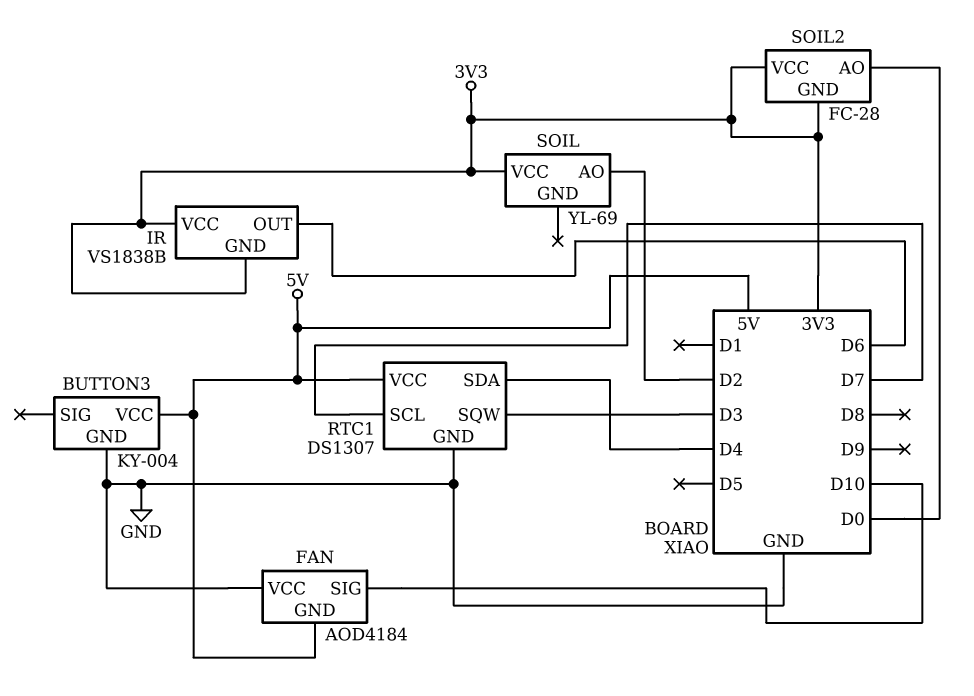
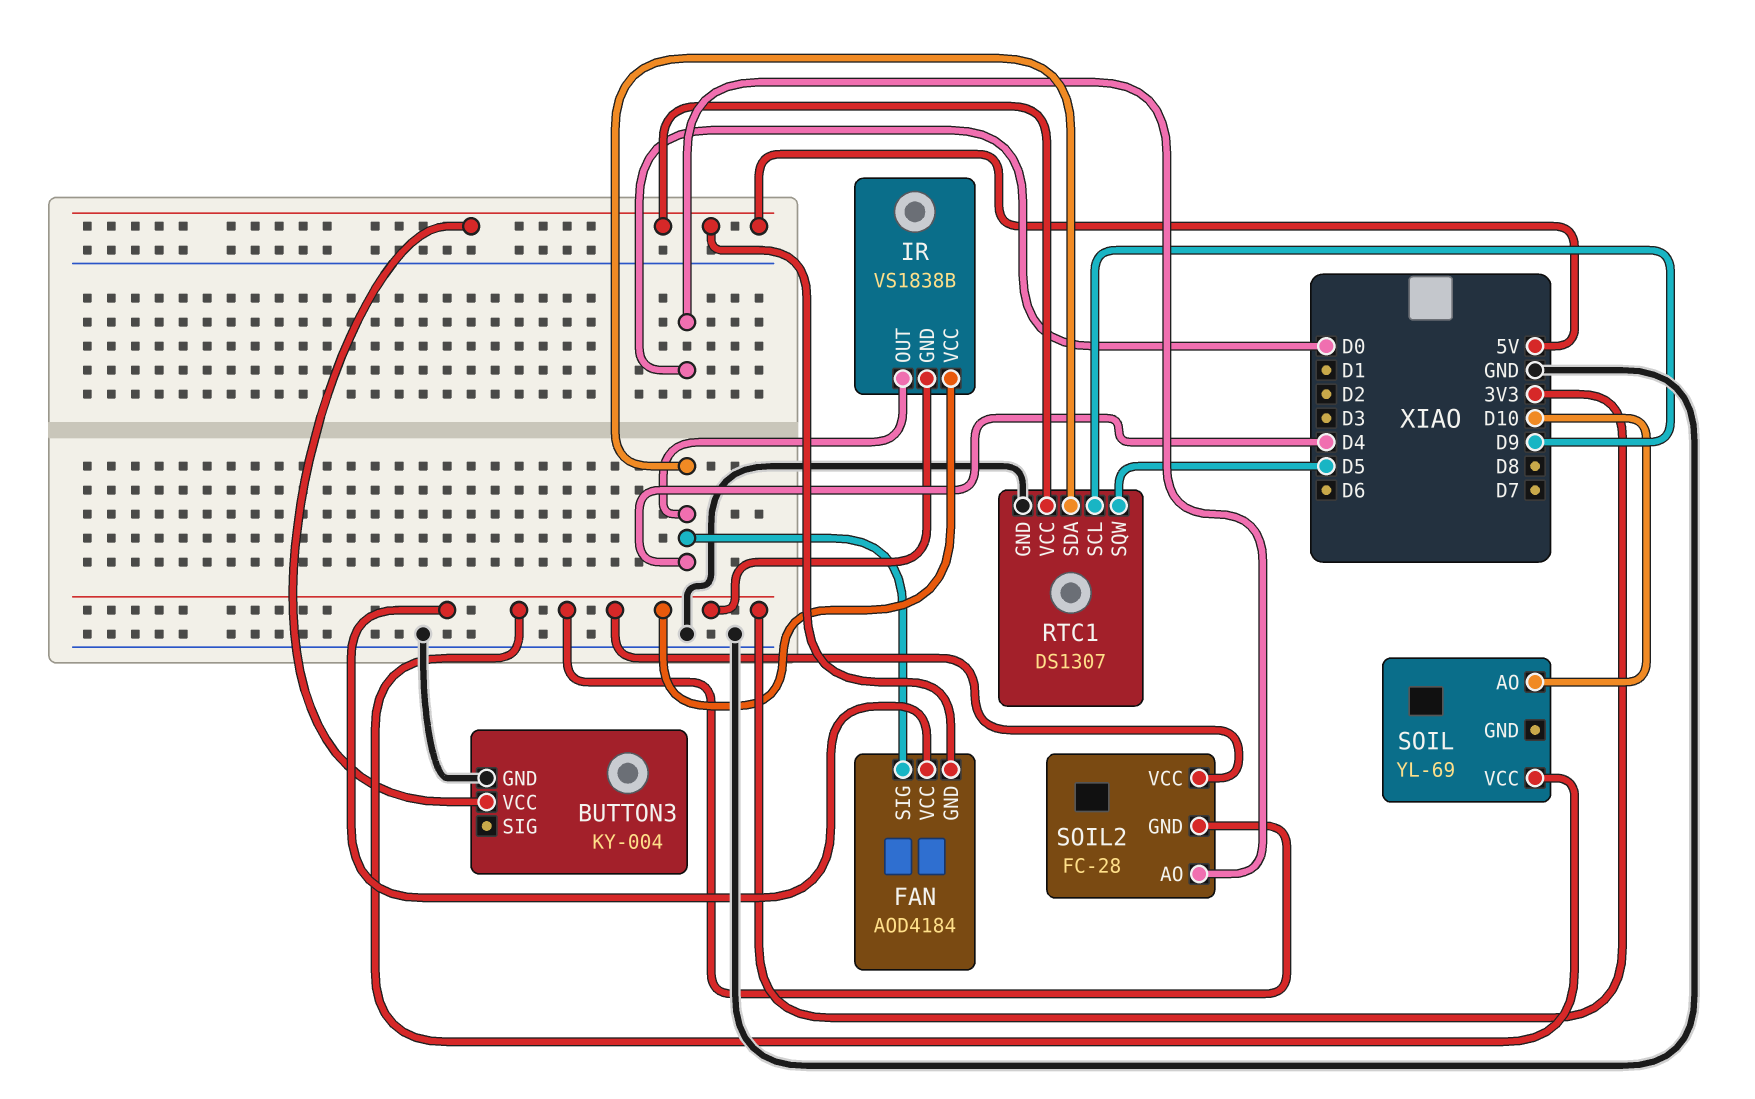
FAN pin SIG: D10 -> D4
FAN pin VCC: GND -> 3V3
IR pin OUT: D6 -> D4
RTC1 pin SCL: D7 -> D9
RTC1 pin SQW: D3 -> D5
SOIL pin AO: D2 -> D10

